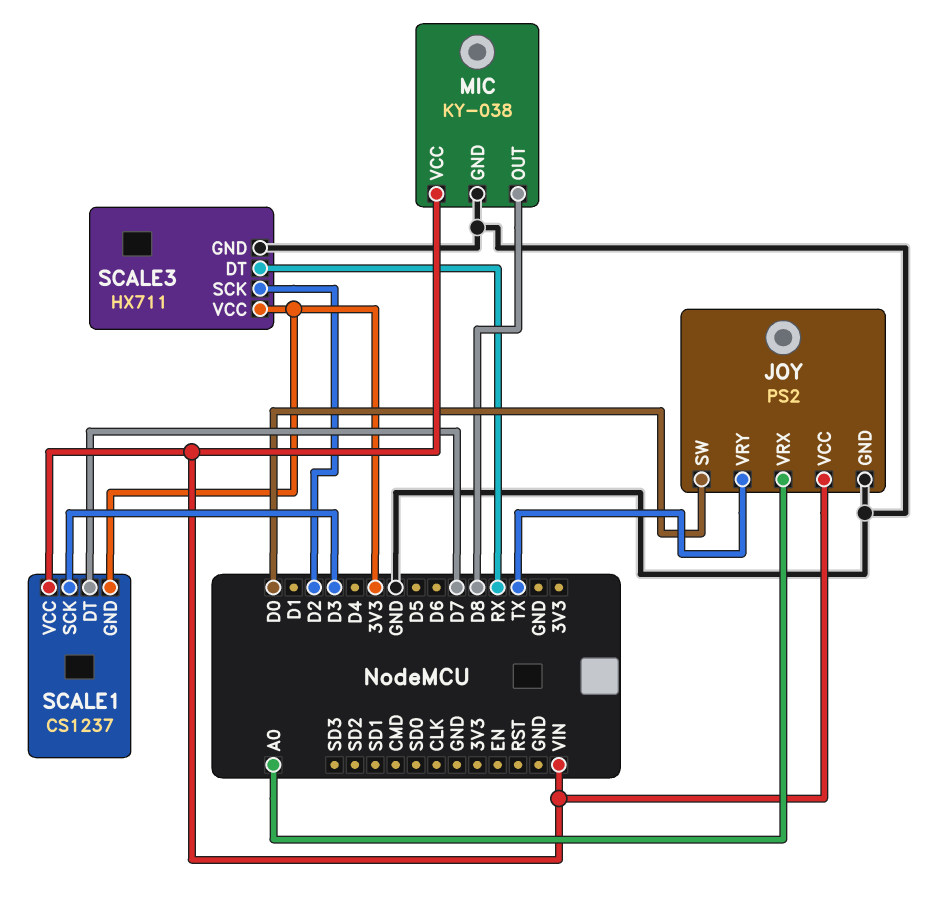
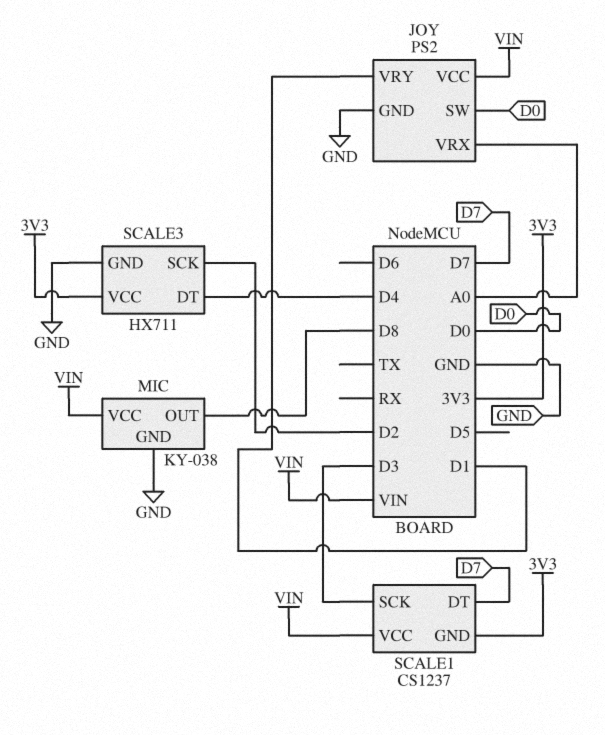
JOY pin VRY: TX -> D1
SCALE3 pin DT: RX -> D4

